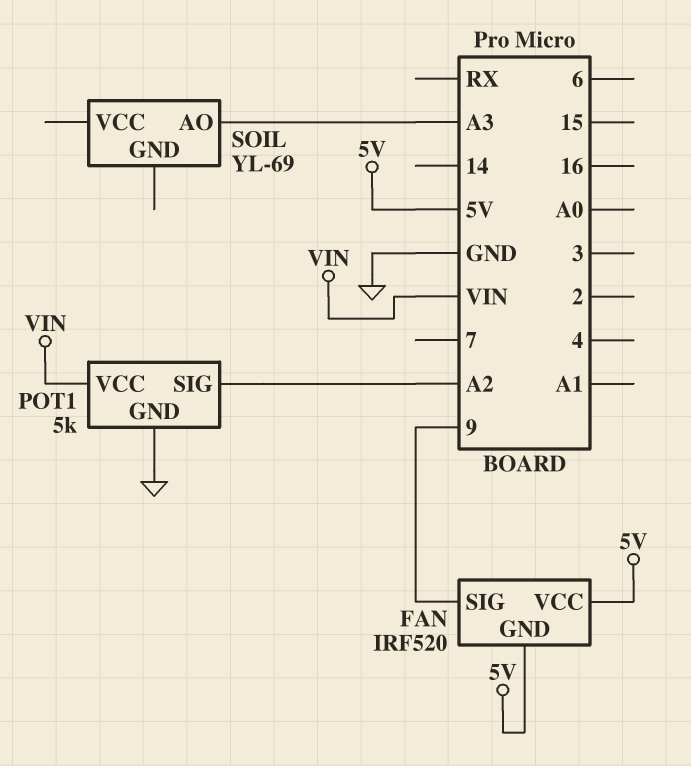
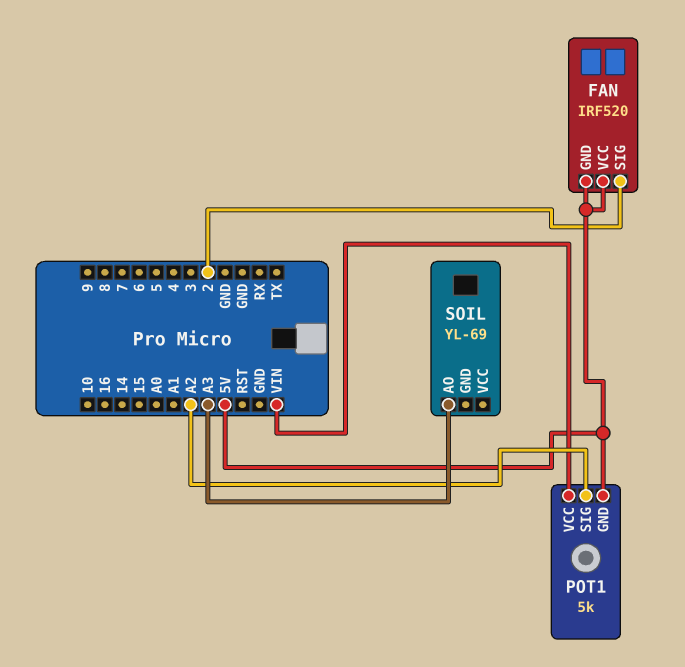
FAN pin SIG: 9 -> 2
POT1 pin GND: GND -> 5V

